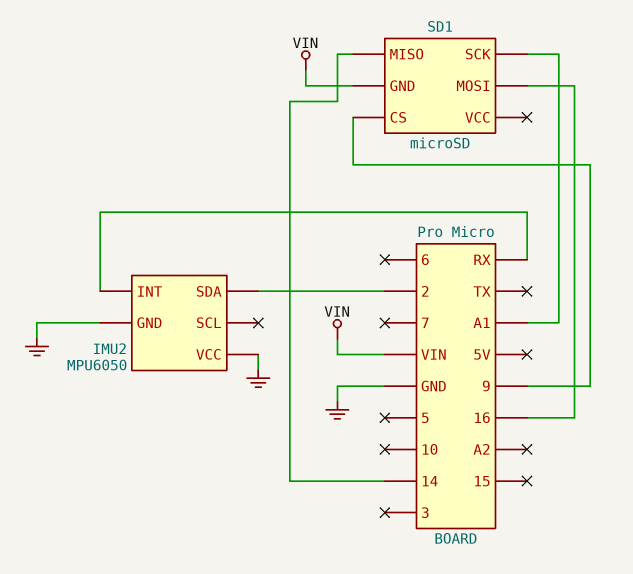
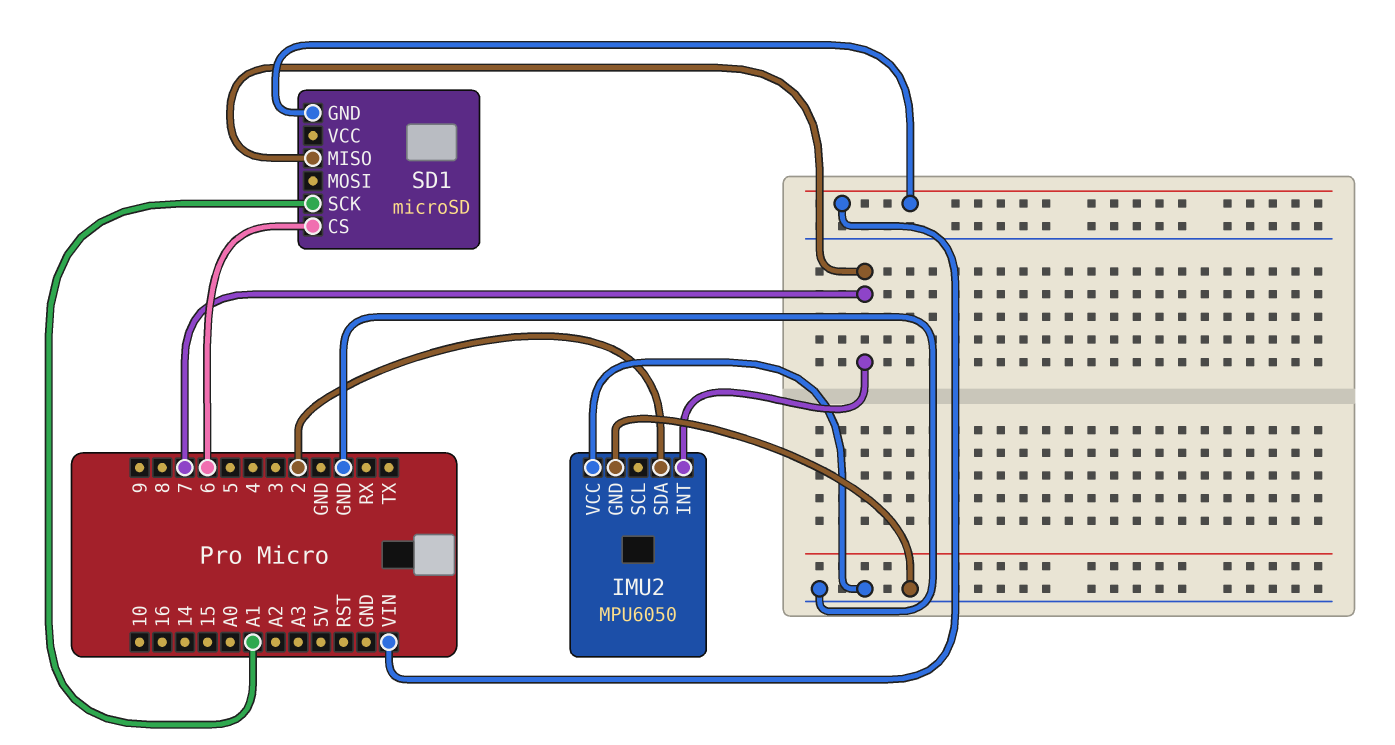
IMU2 pin INT: RX -> 7
SD1 pin CS: 9 -> 6
SD1 pin MISO: 14 -> 7
SD1 pin MOSI: 16 -> none

